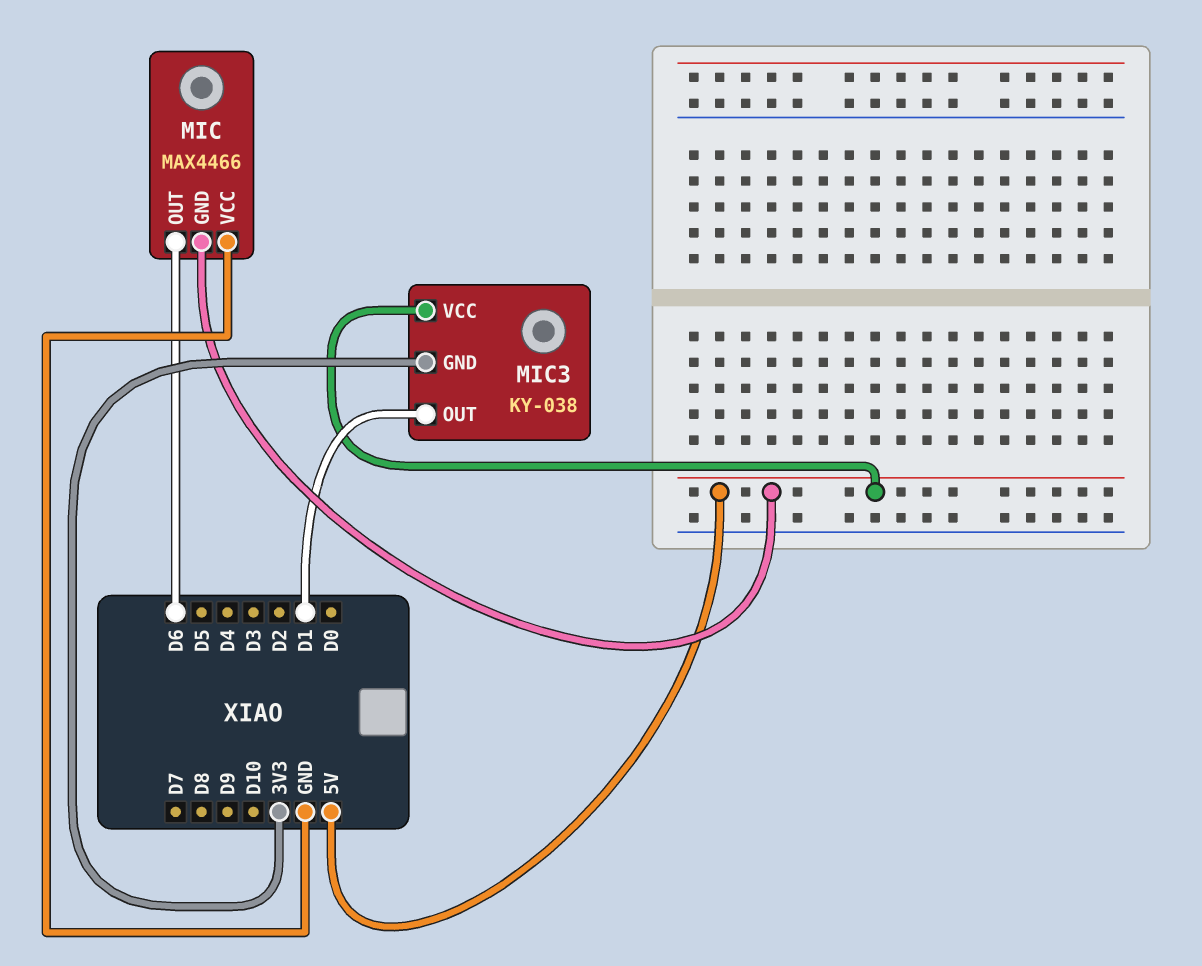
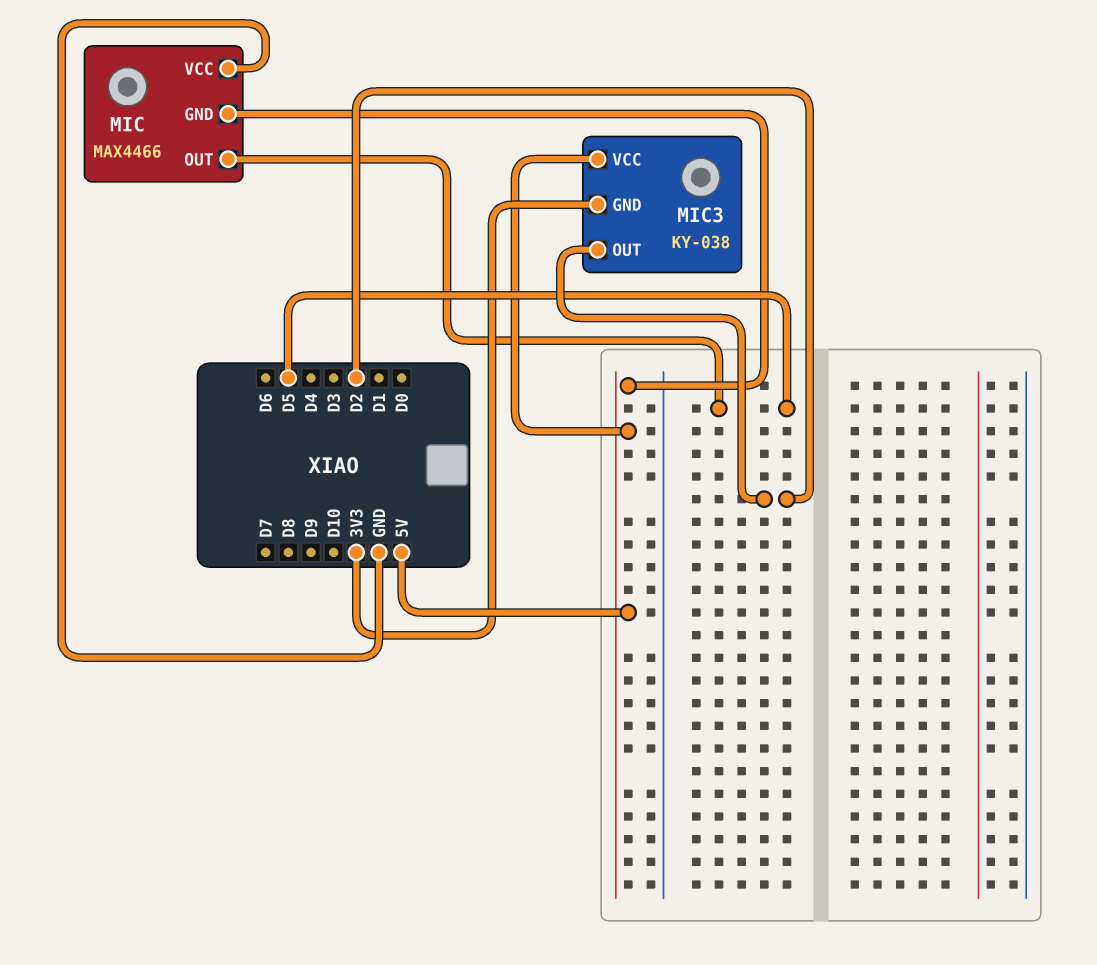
MIC pin OUT: D6 -> D5
MIC3 pin OUT: D1 -> D2

